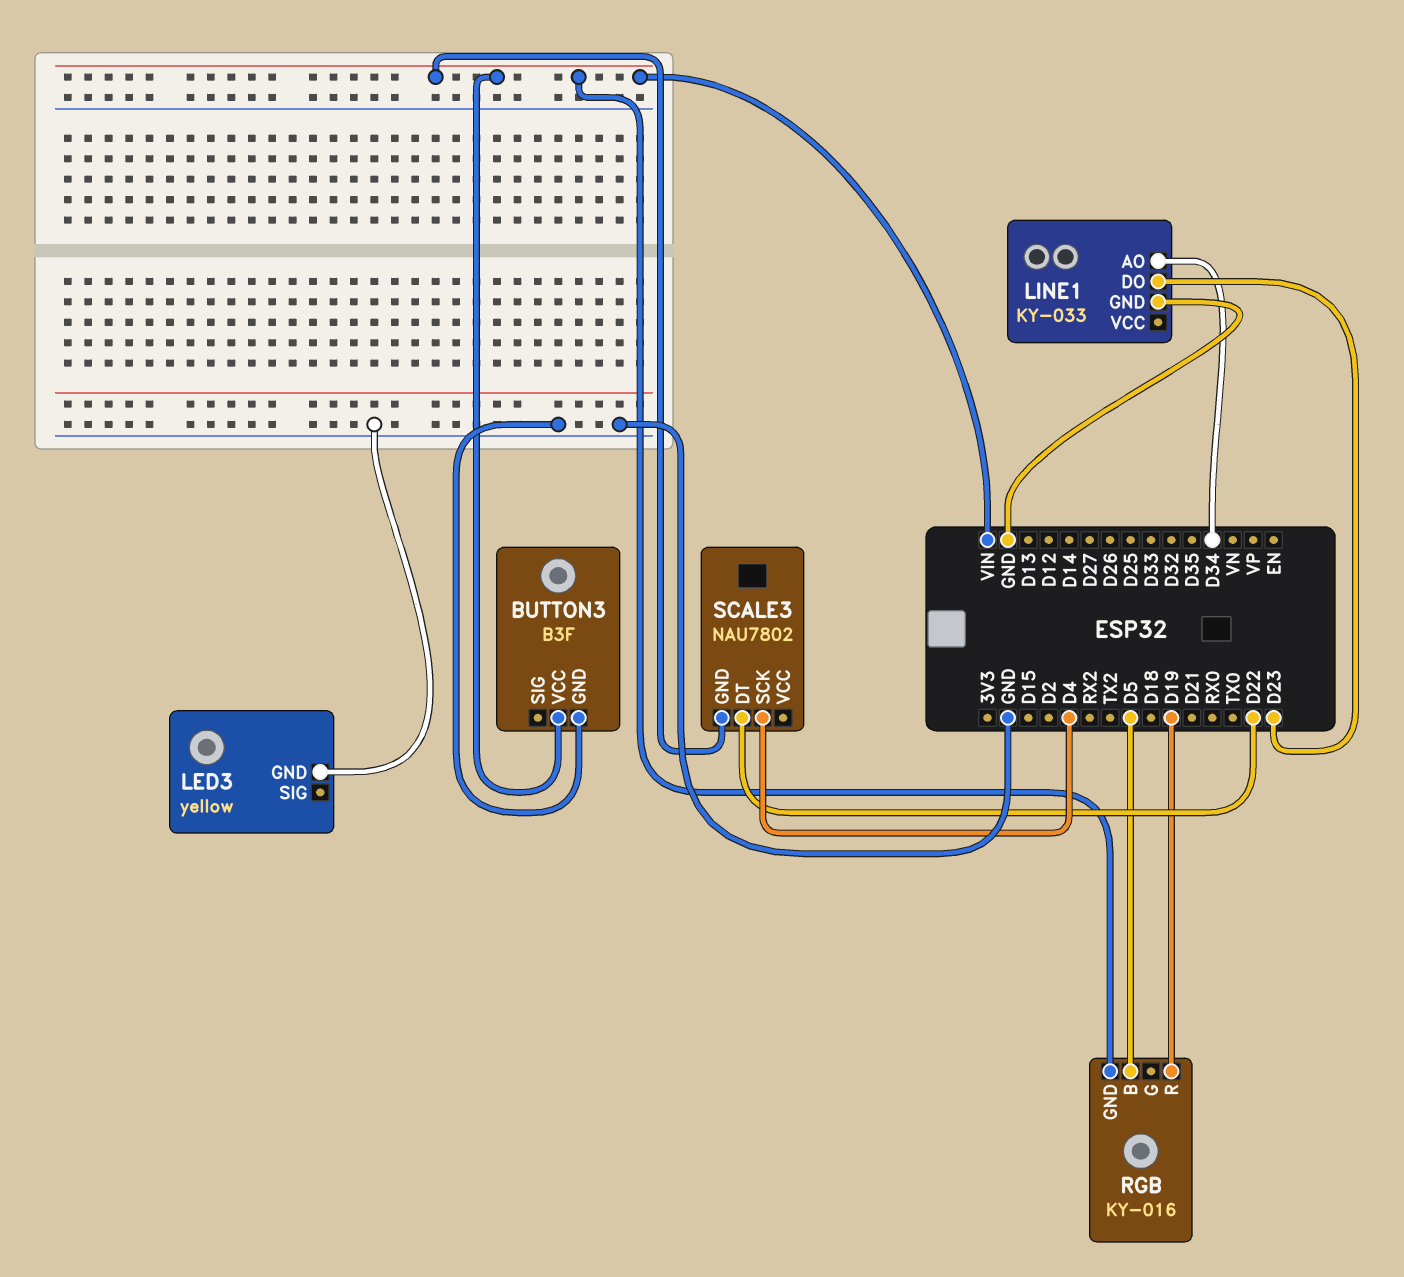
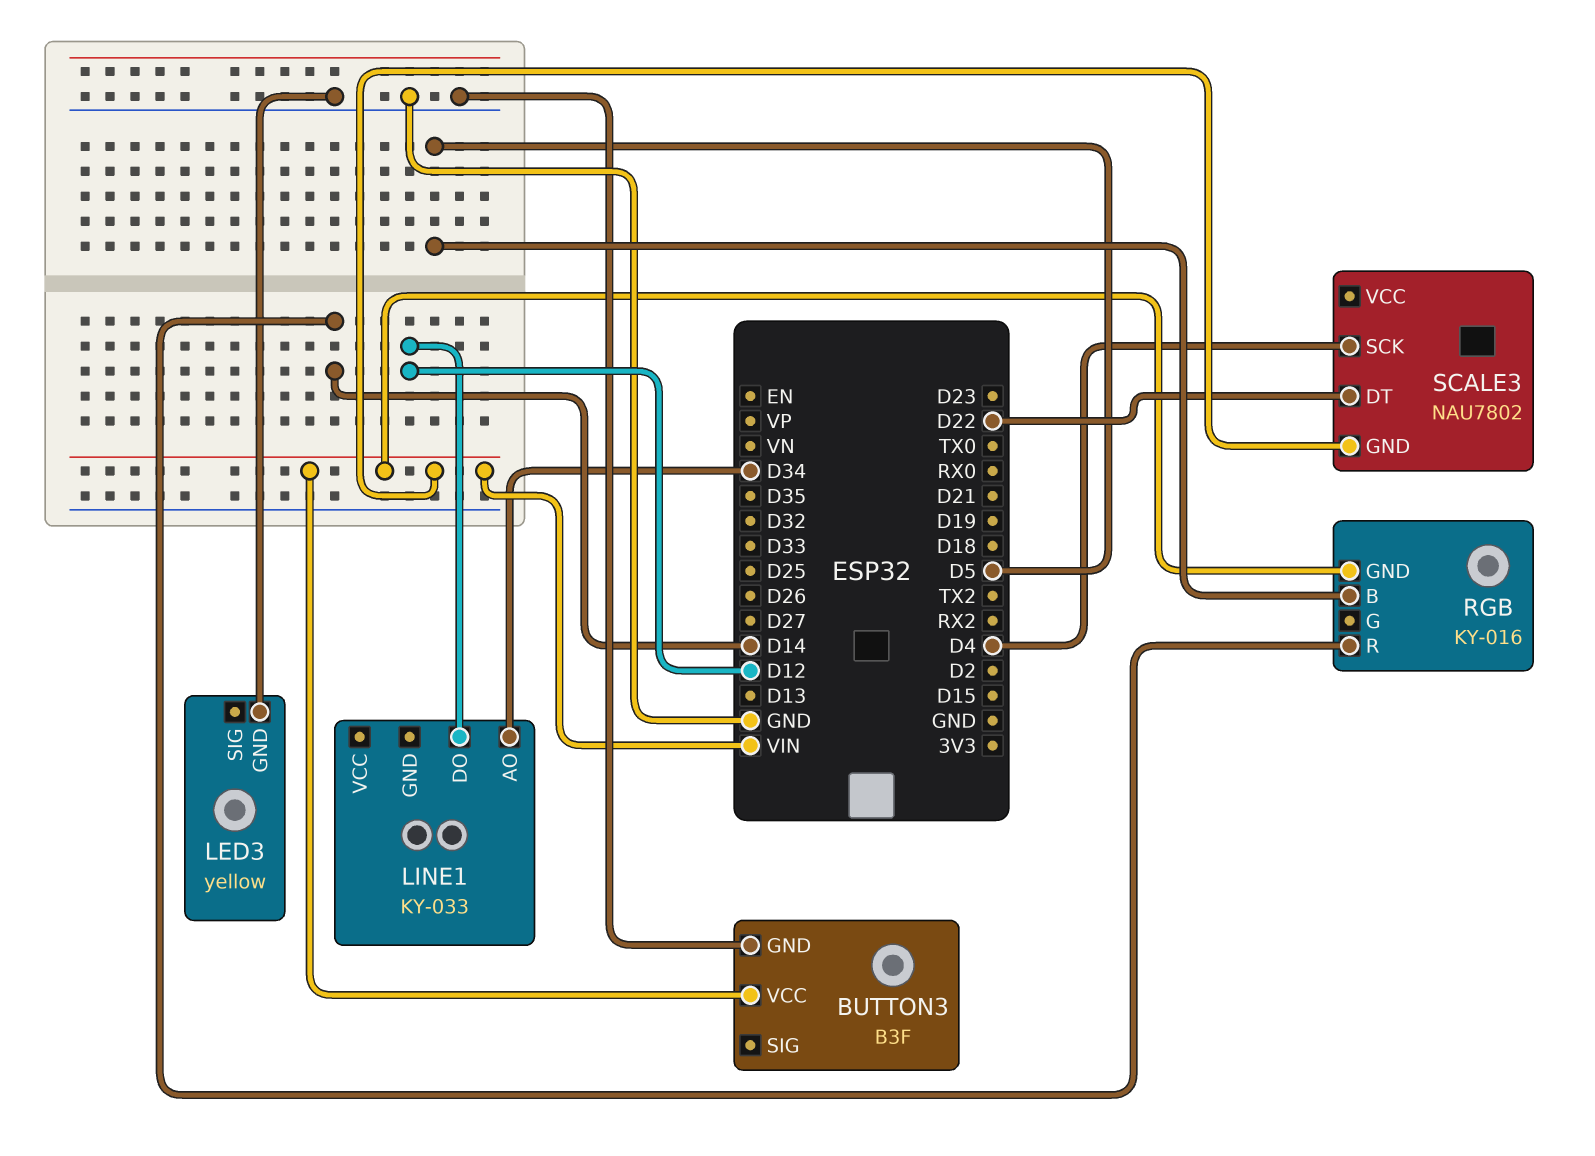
LINE1 pin DO: D23 -> D12
LINE1 pin GND: GND -> none
RGB pin R: D19 -> D14

